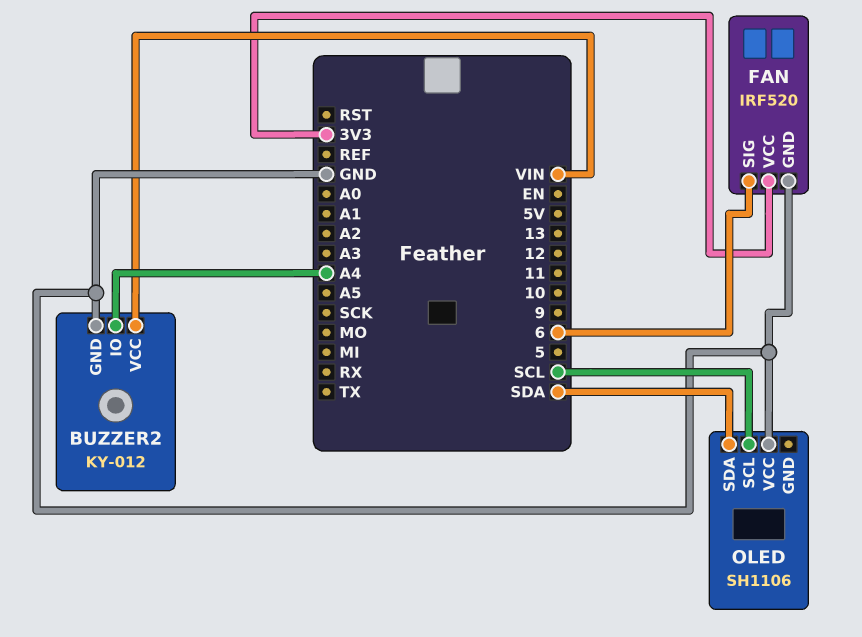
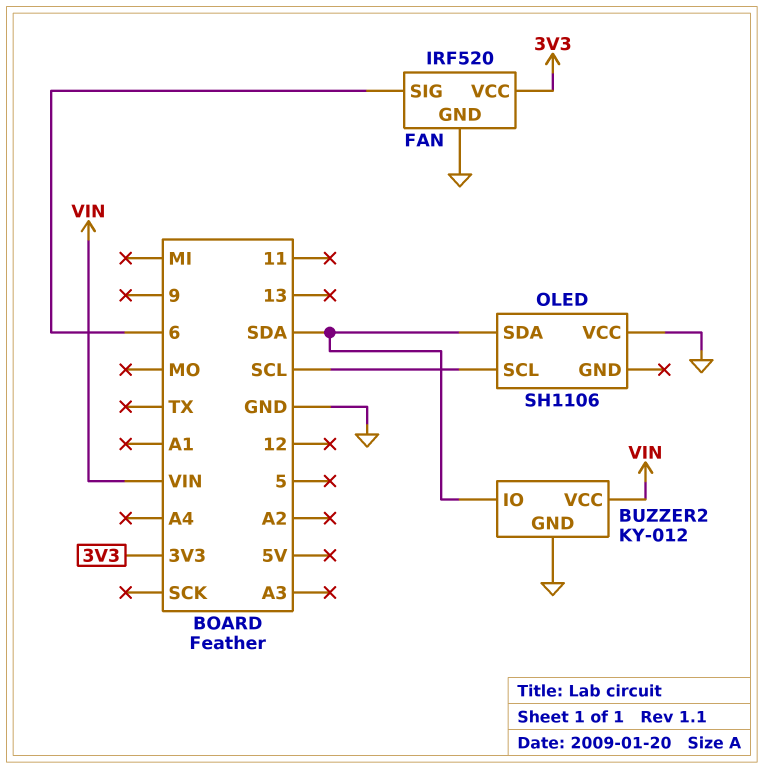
BUZZER2 pin IO: A4 -> SDA

